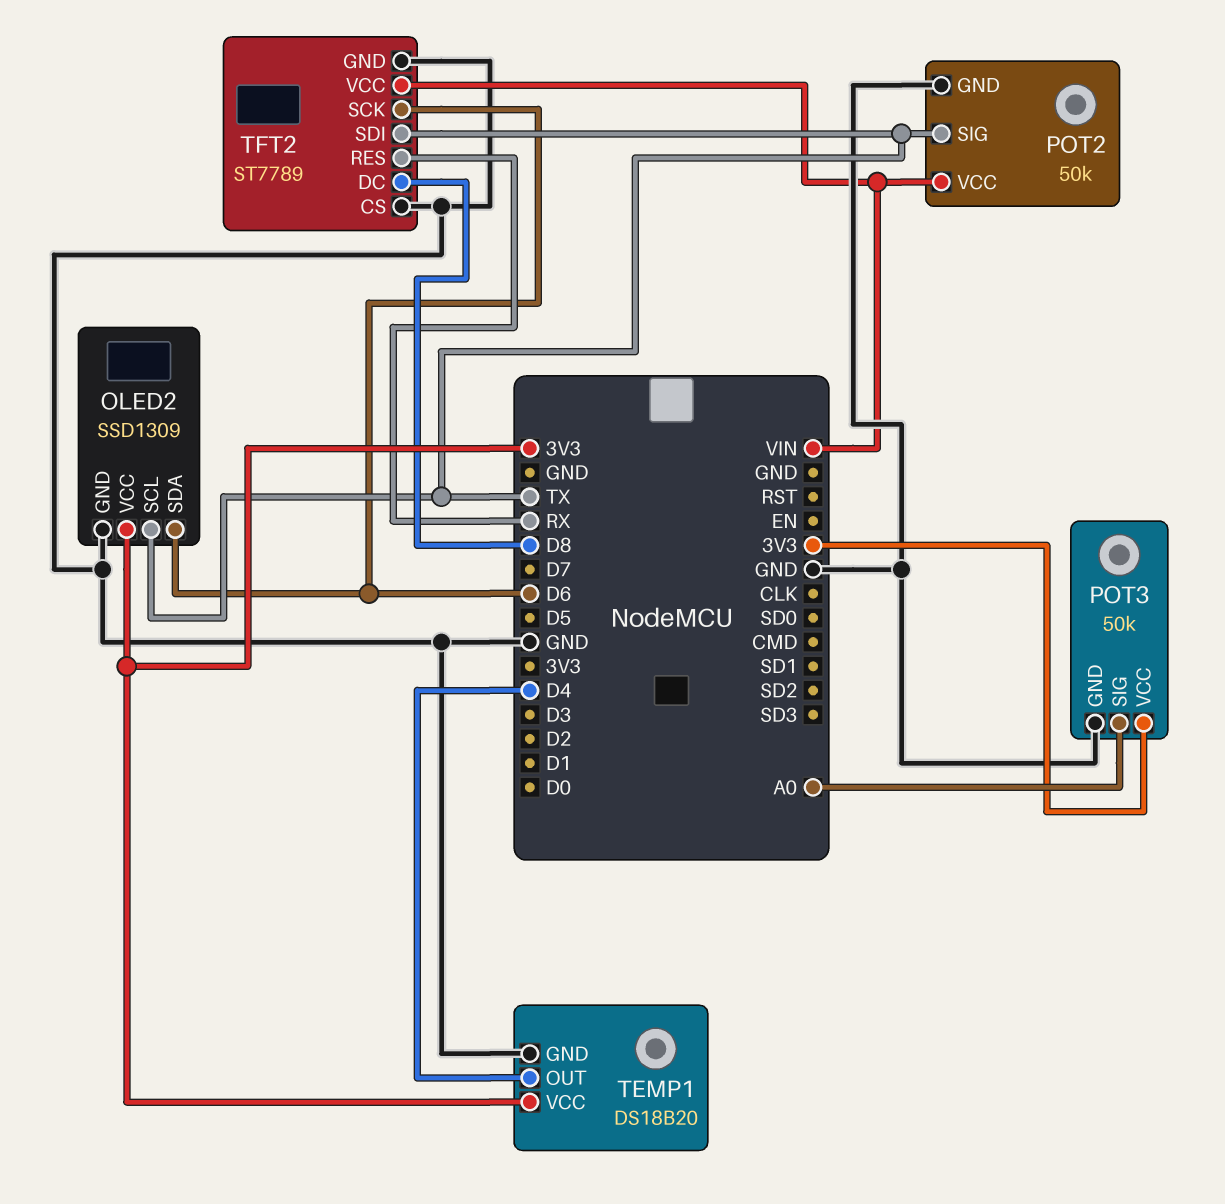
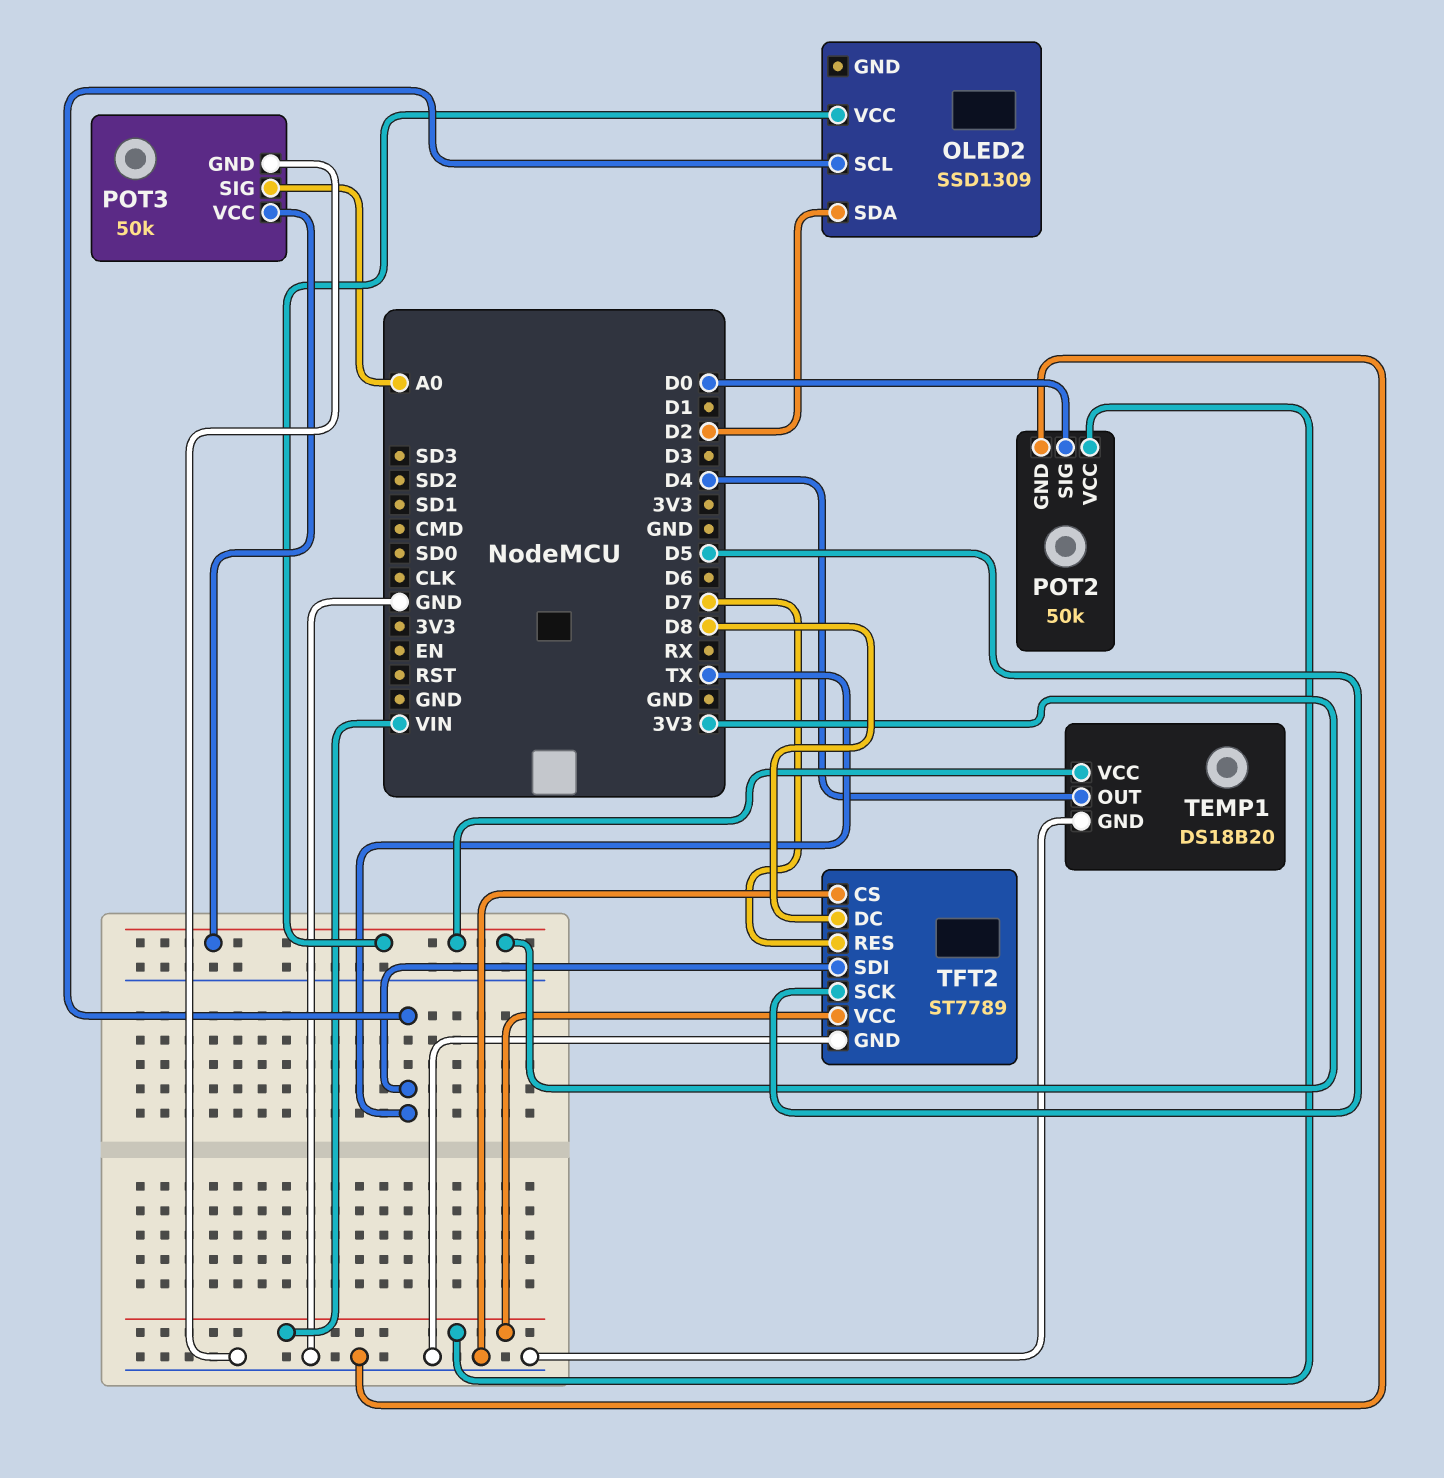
OLED2 pin GND: GND -> none
OLED2 pin SDA: D6 -> D2
POT2 pin SIG: TX -> D0
TFT2 pin RES: RX -> D7
TFT2 pin SCK: D6 -> D5

